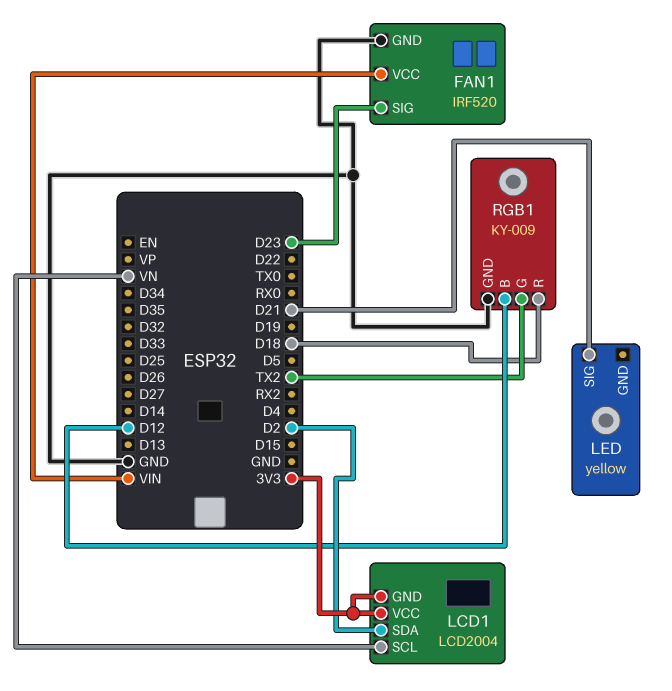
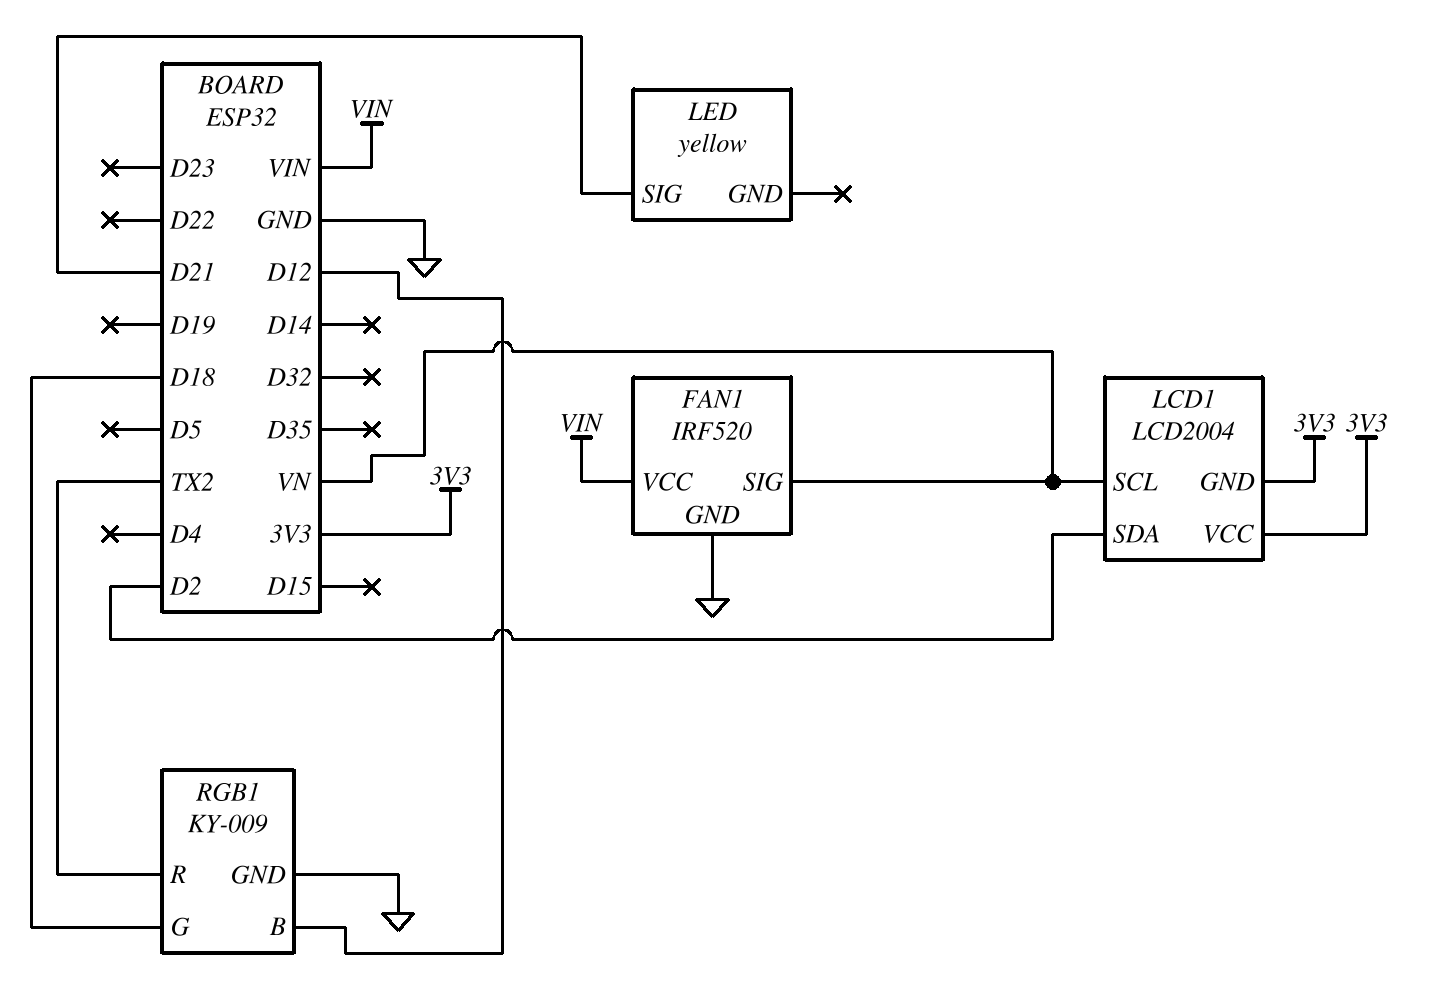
FAN1 pin SIG: D23 -> VN
RGB1 pin G: TX2 -> D18
RGB1 pin R: D18 -> TX2

